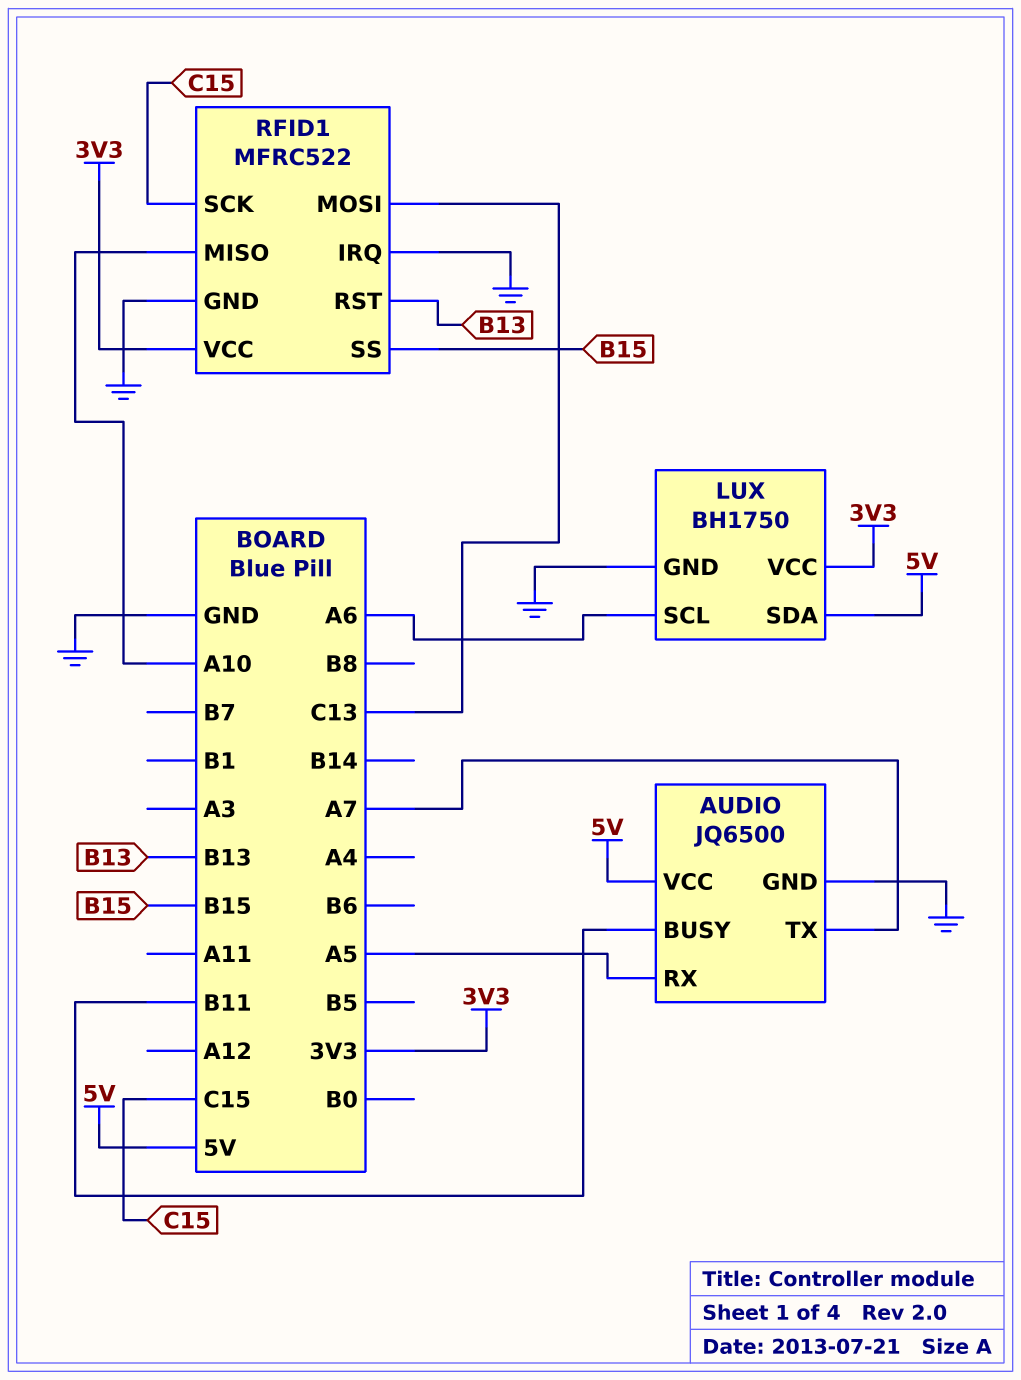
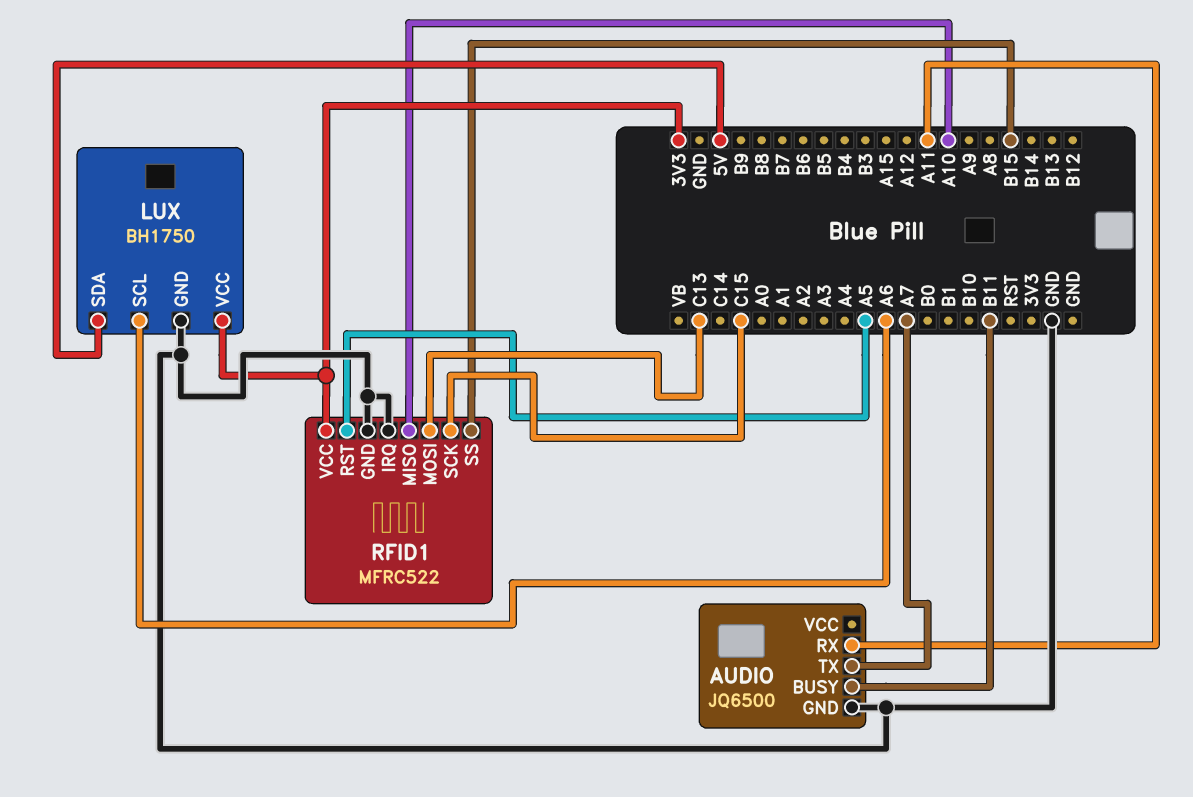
AUDIO pin RX: A5 -> A11
AUDIO pin VCC: 5V -> none
RFID1 pin RST: B13 -> A5

